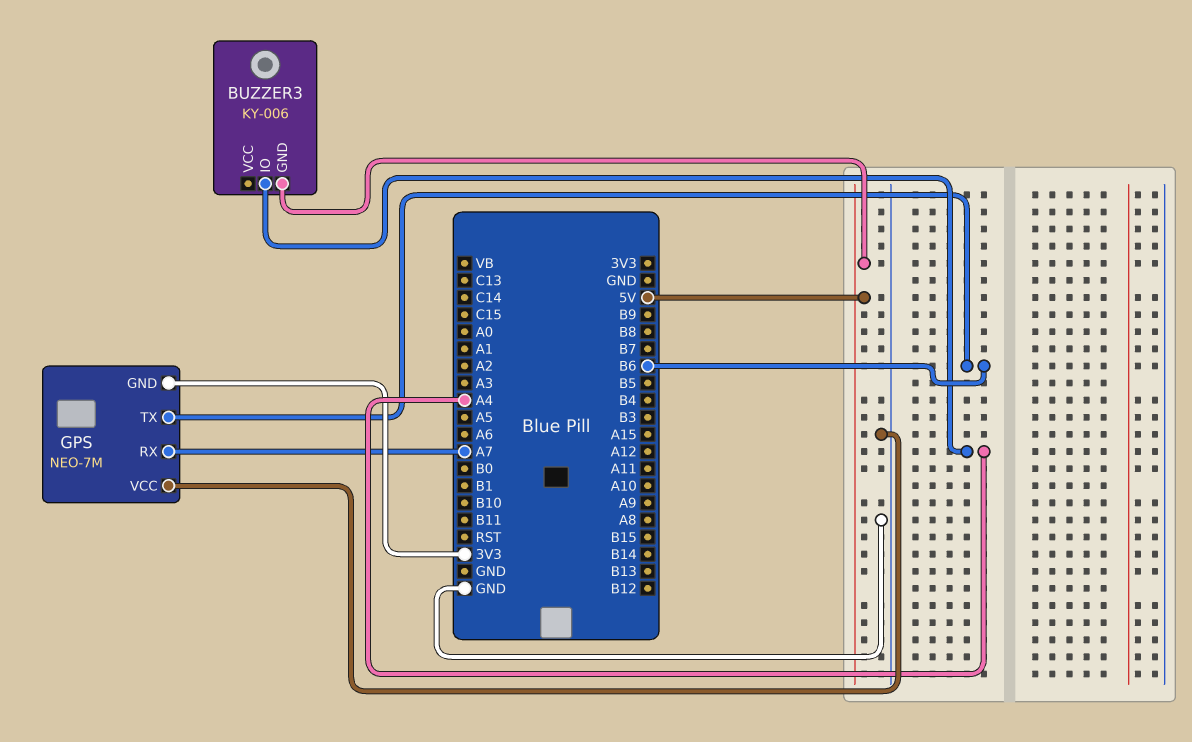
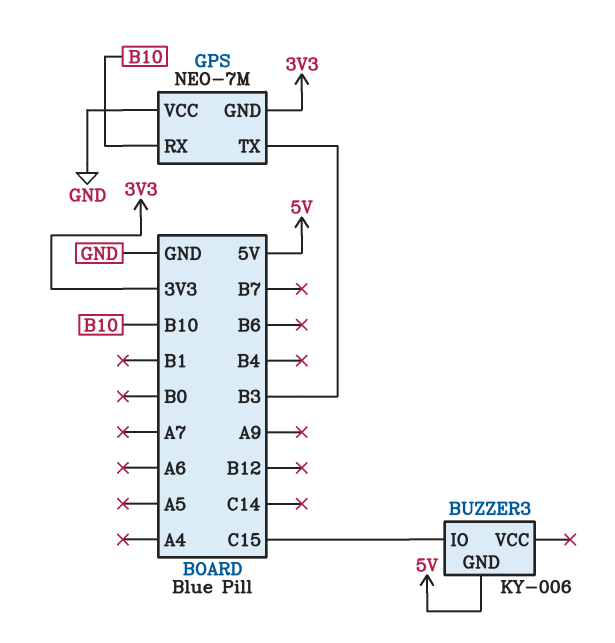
BUZZER3 pin IO: A4 -> C15
GPS pin RX: A7 -> B10
GPS pin TX: B6 -> B3

